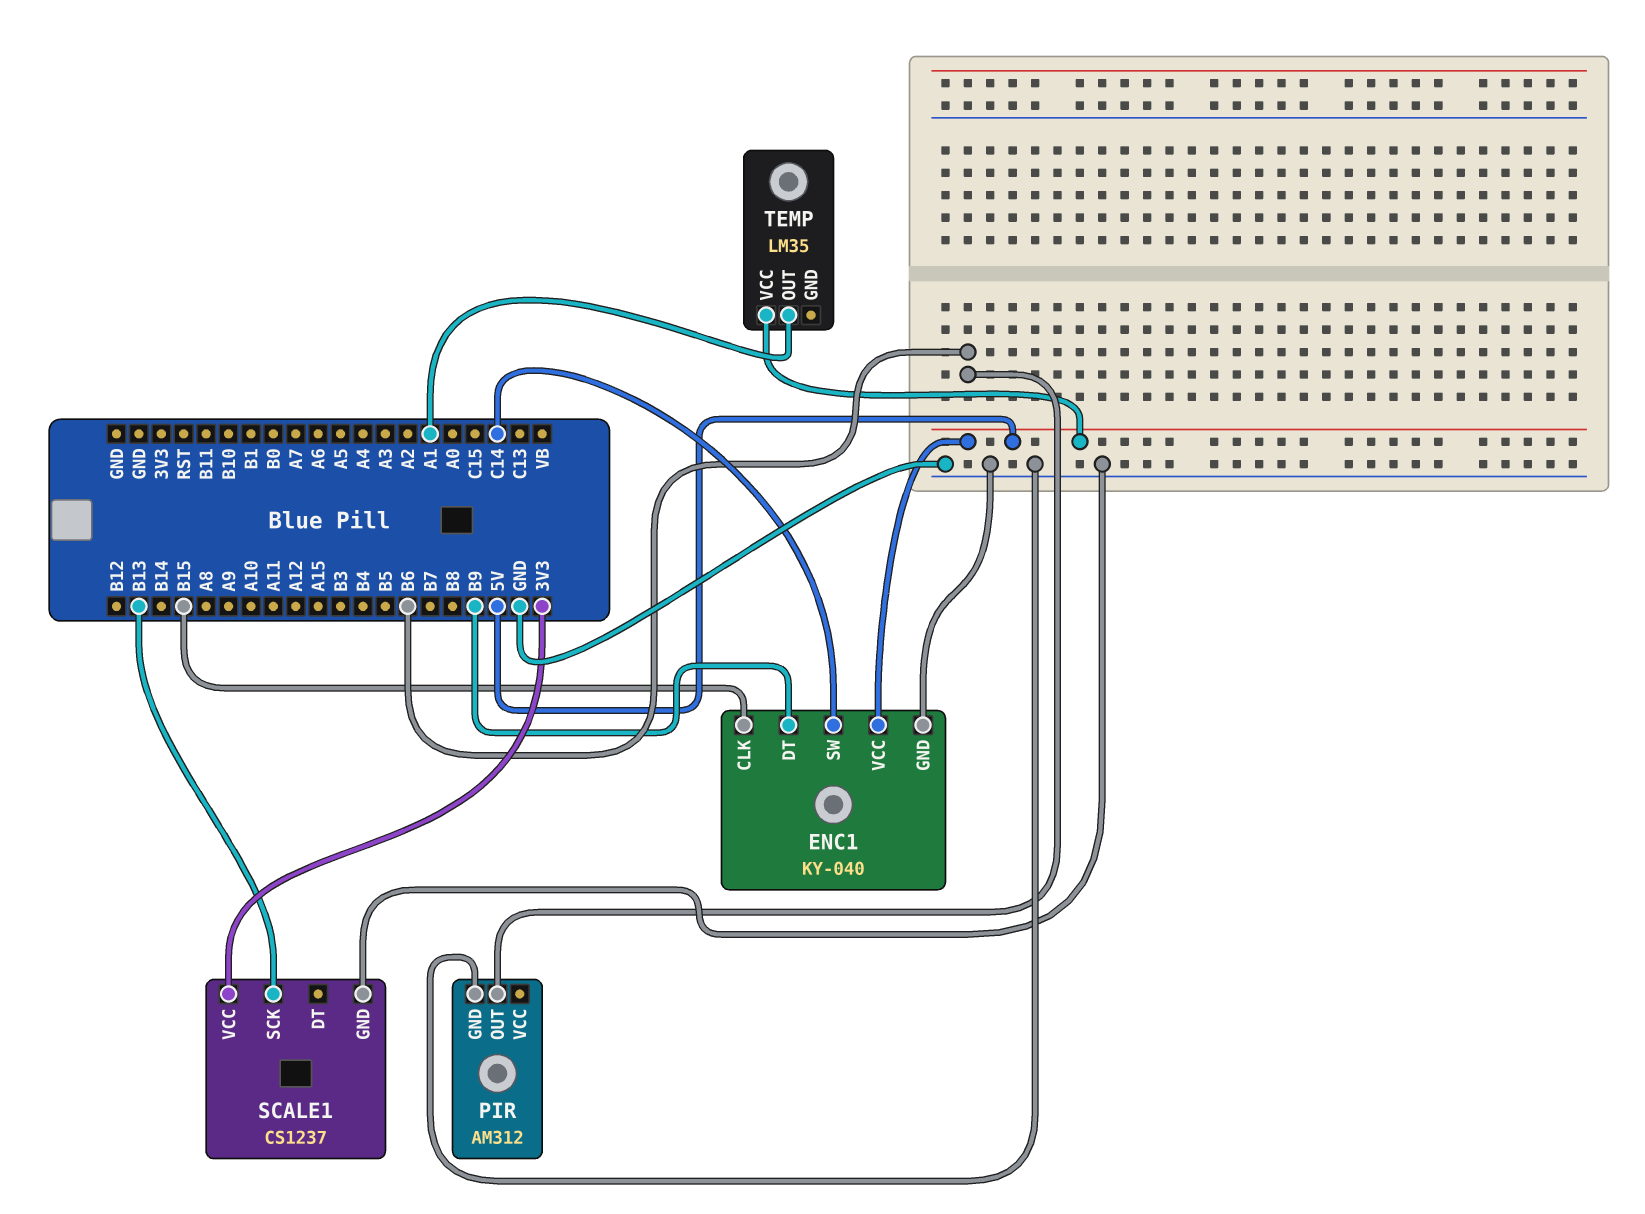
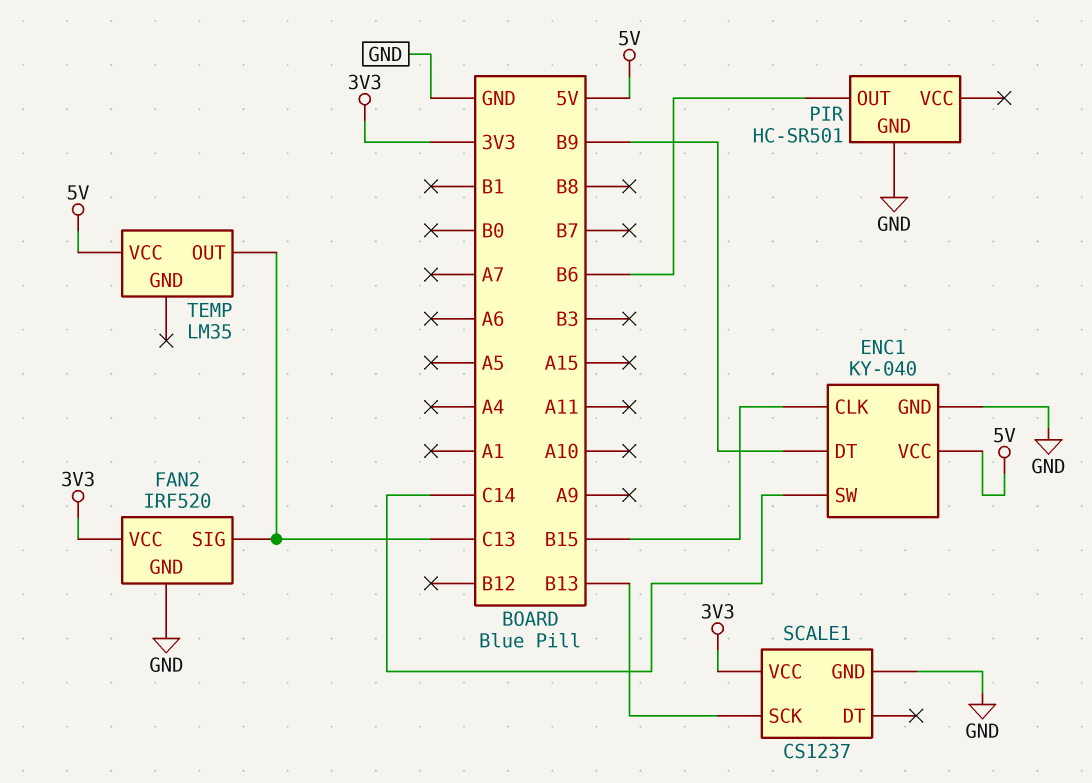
FAN2: none -> IRF520
FAN2 pin GND: none -> GND
FAN2 pin SIG: none -> C13
FAN2 pin VCC: none -> 3V3
PIR: AM312 -> HC-SR501
TEMP pin OUT: A1 -> C13

